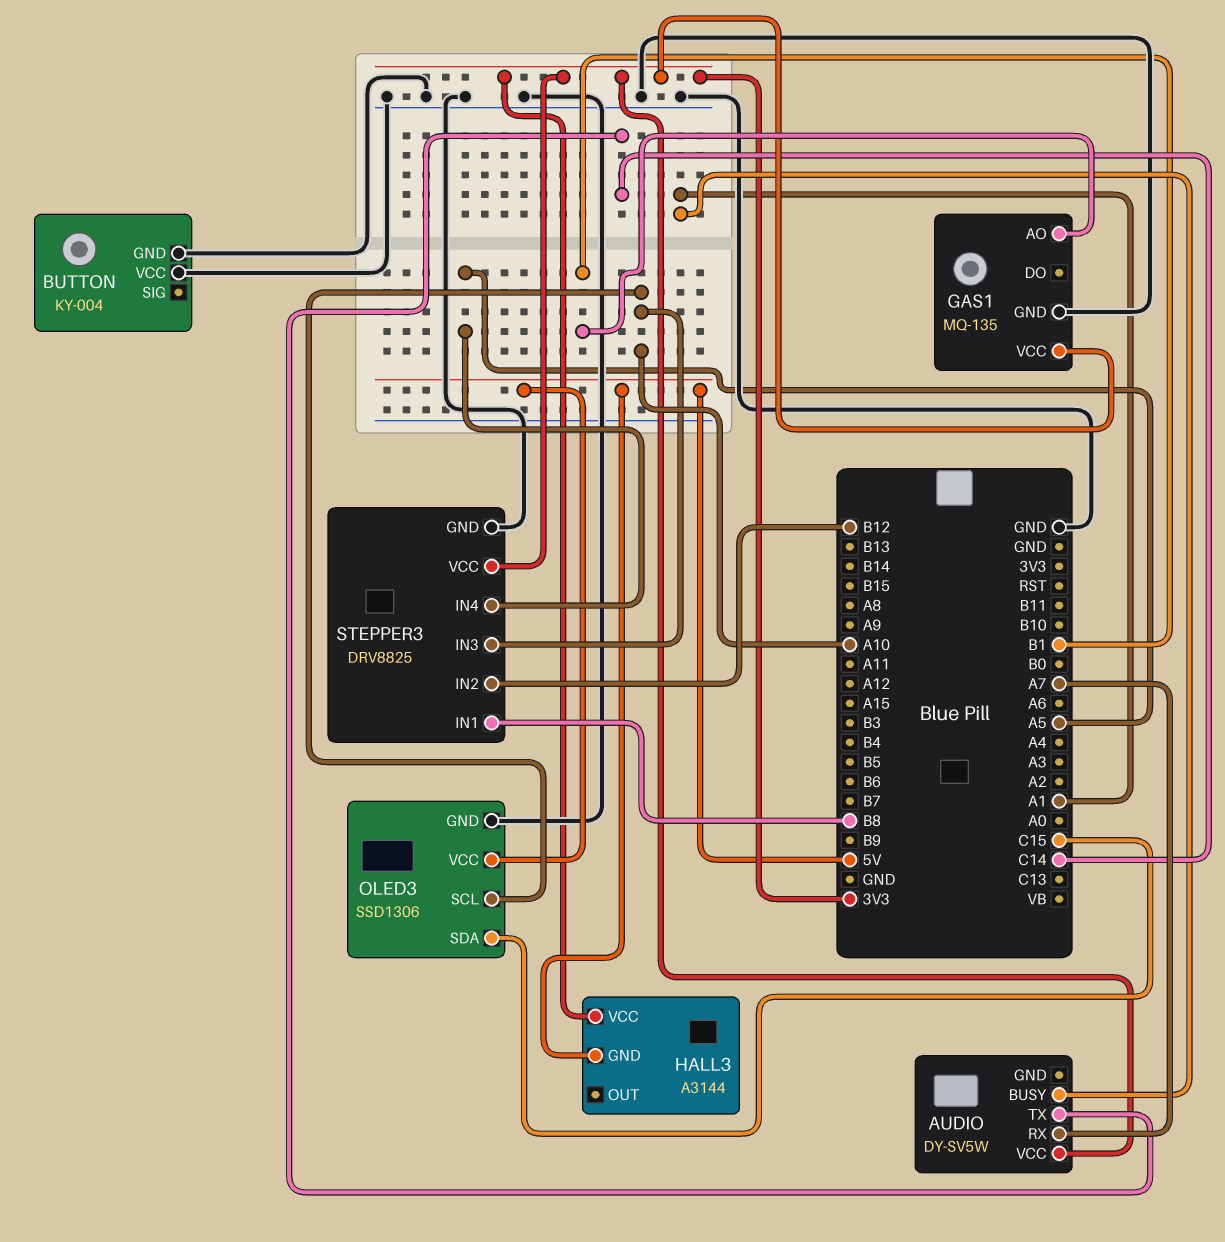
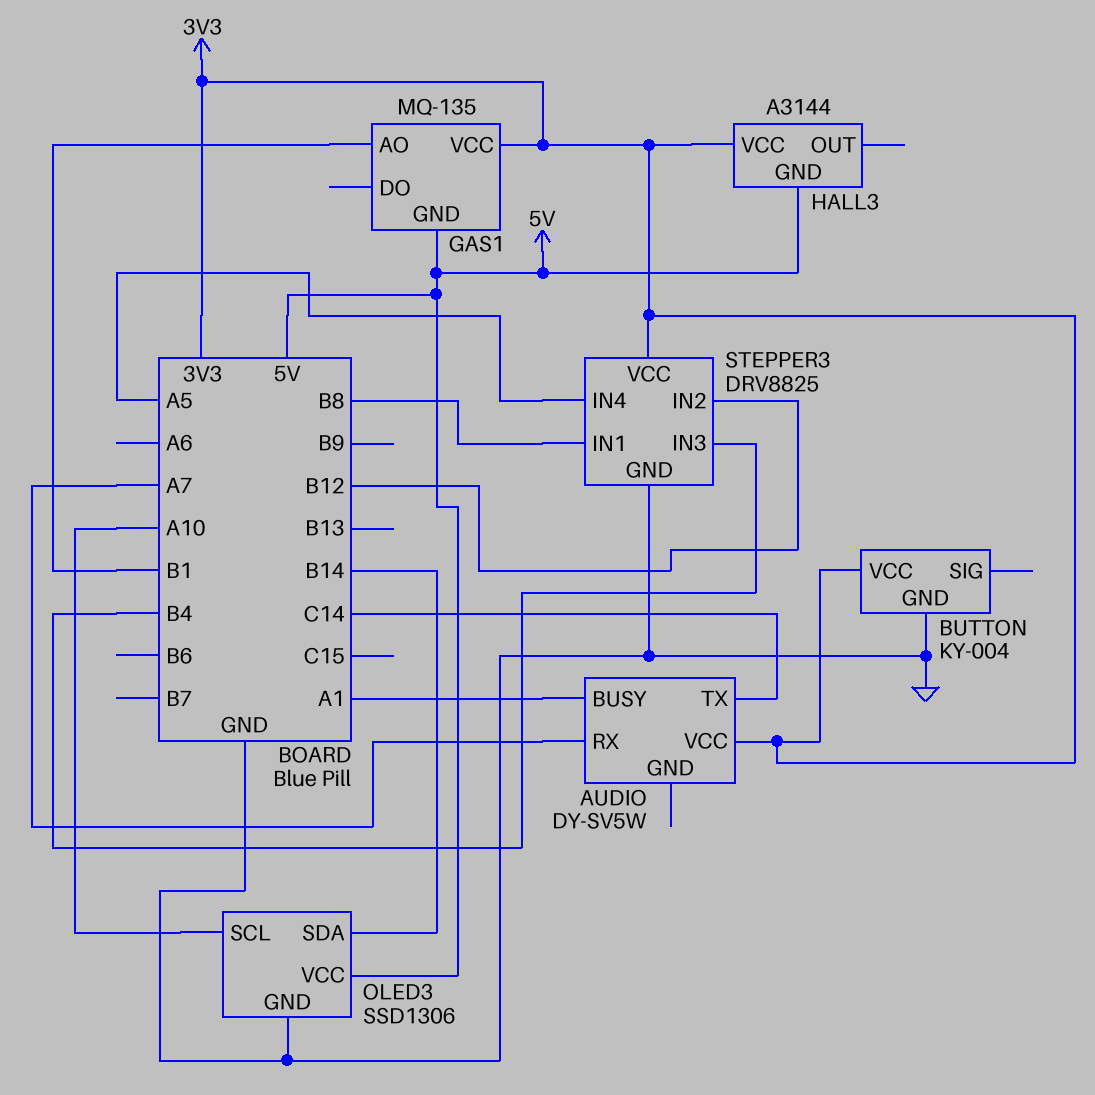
BUTTON pin VCC: GND -> 3V3
GAS1 pin GND: GND -> 5V
OLED3 pin SDA: C15 -> B14
STEPPER3 pin IN3: A10 -> B4

